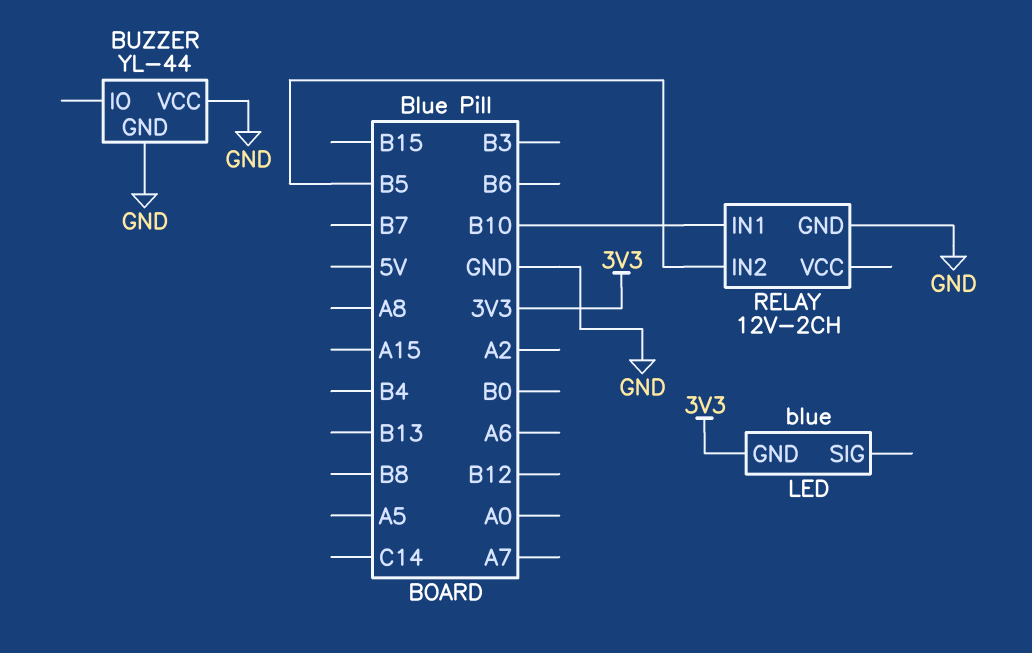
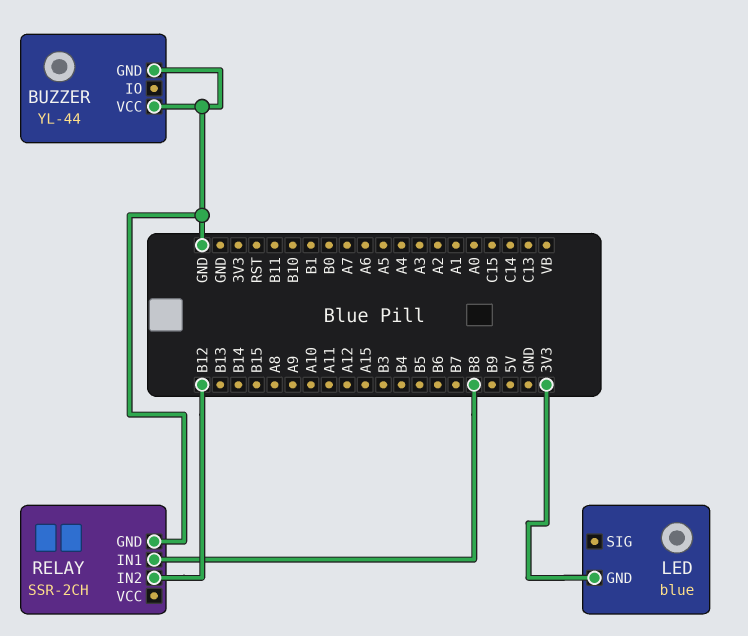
RELAY: 12V-2CH -> SSR-2CH
RELAY pin IN1: B10 -> B8
RELAY pin IN2: B5 -> B12

